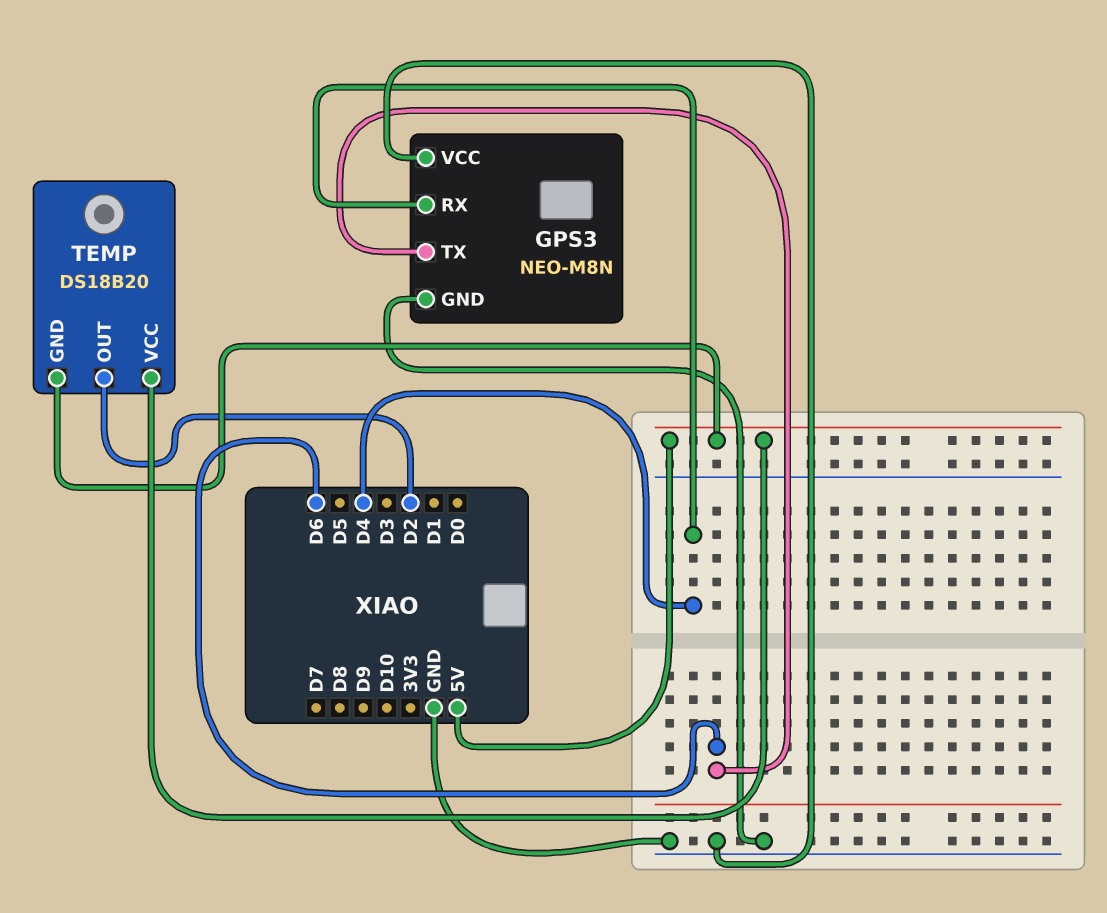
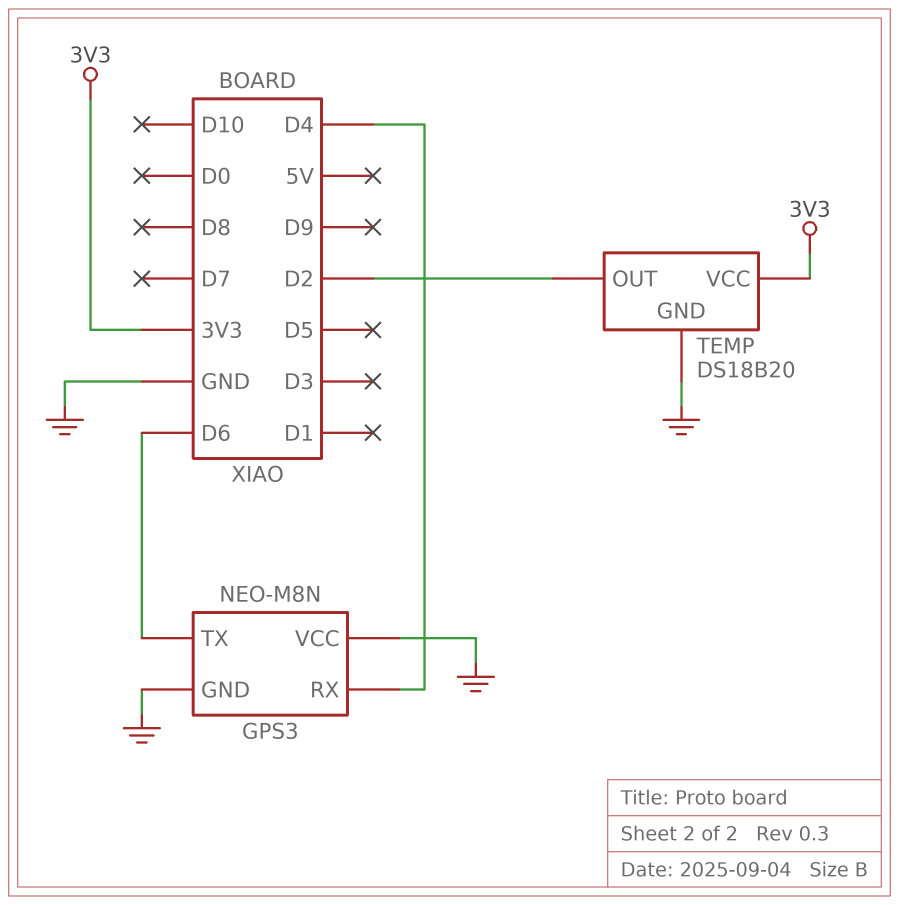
TEMP pin GND: 5V -> GND
TEMP pin VCC: 5V -> 3V3

